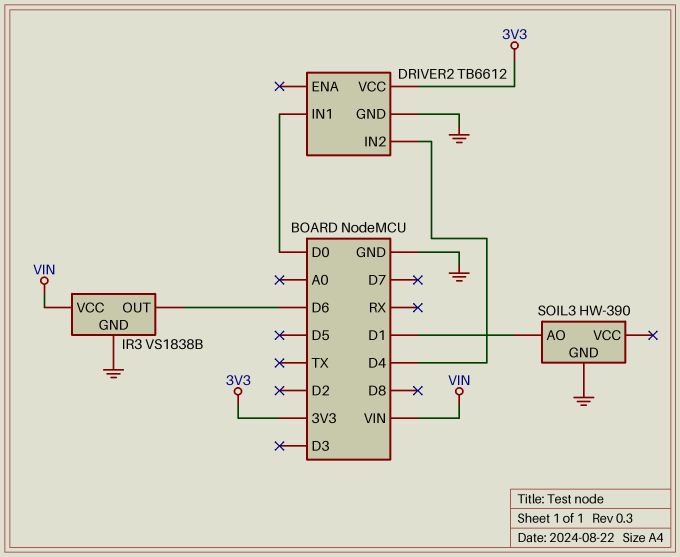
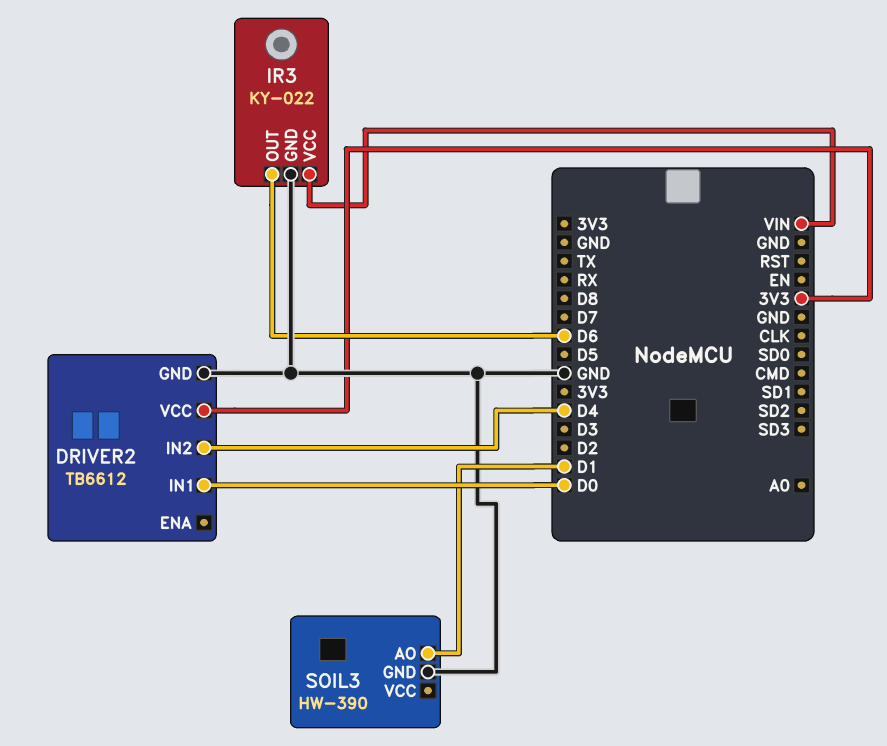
IR3: VS1838B -> KY-022

